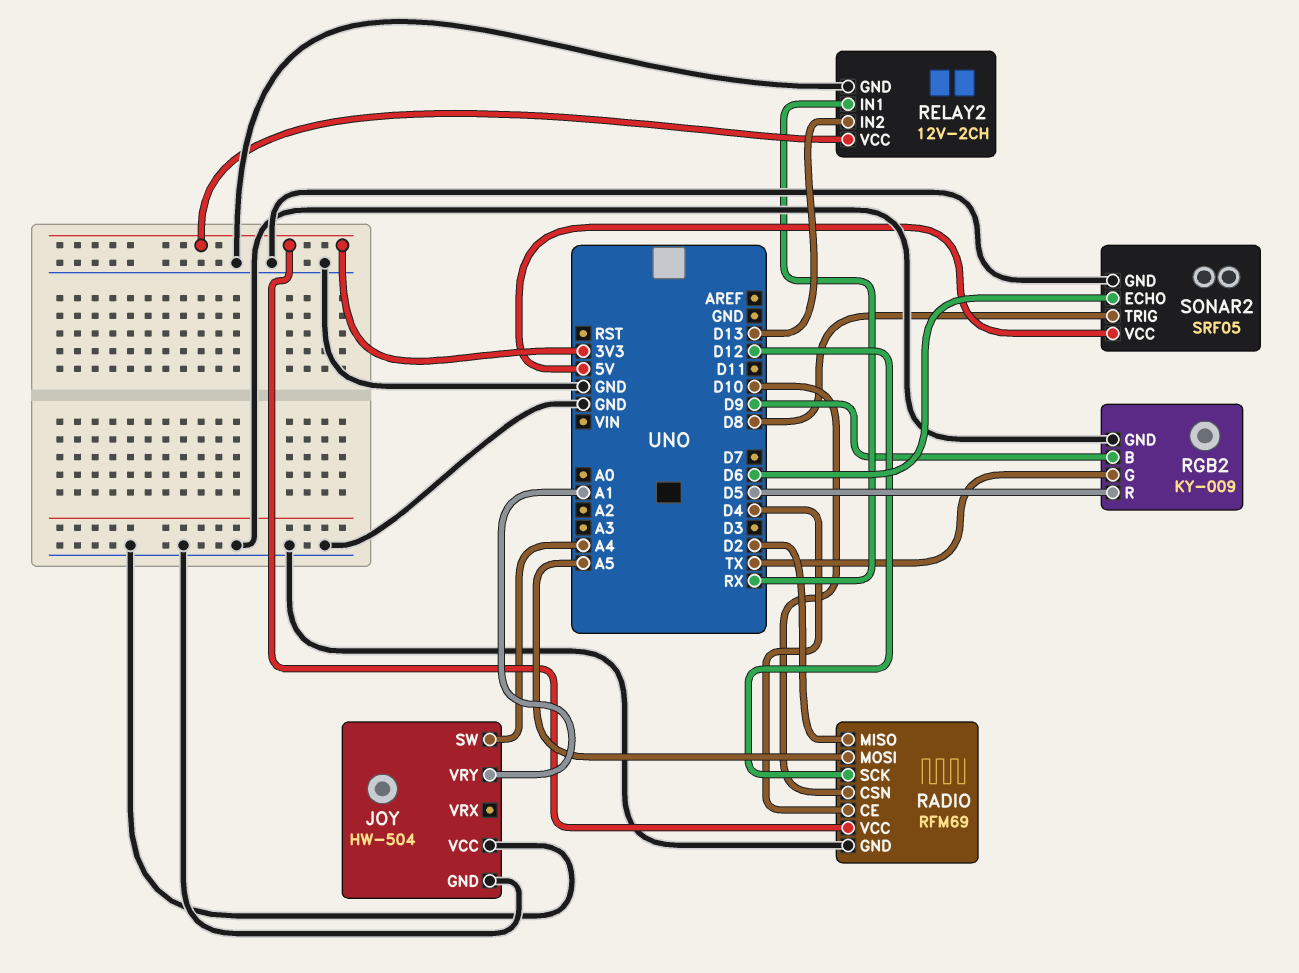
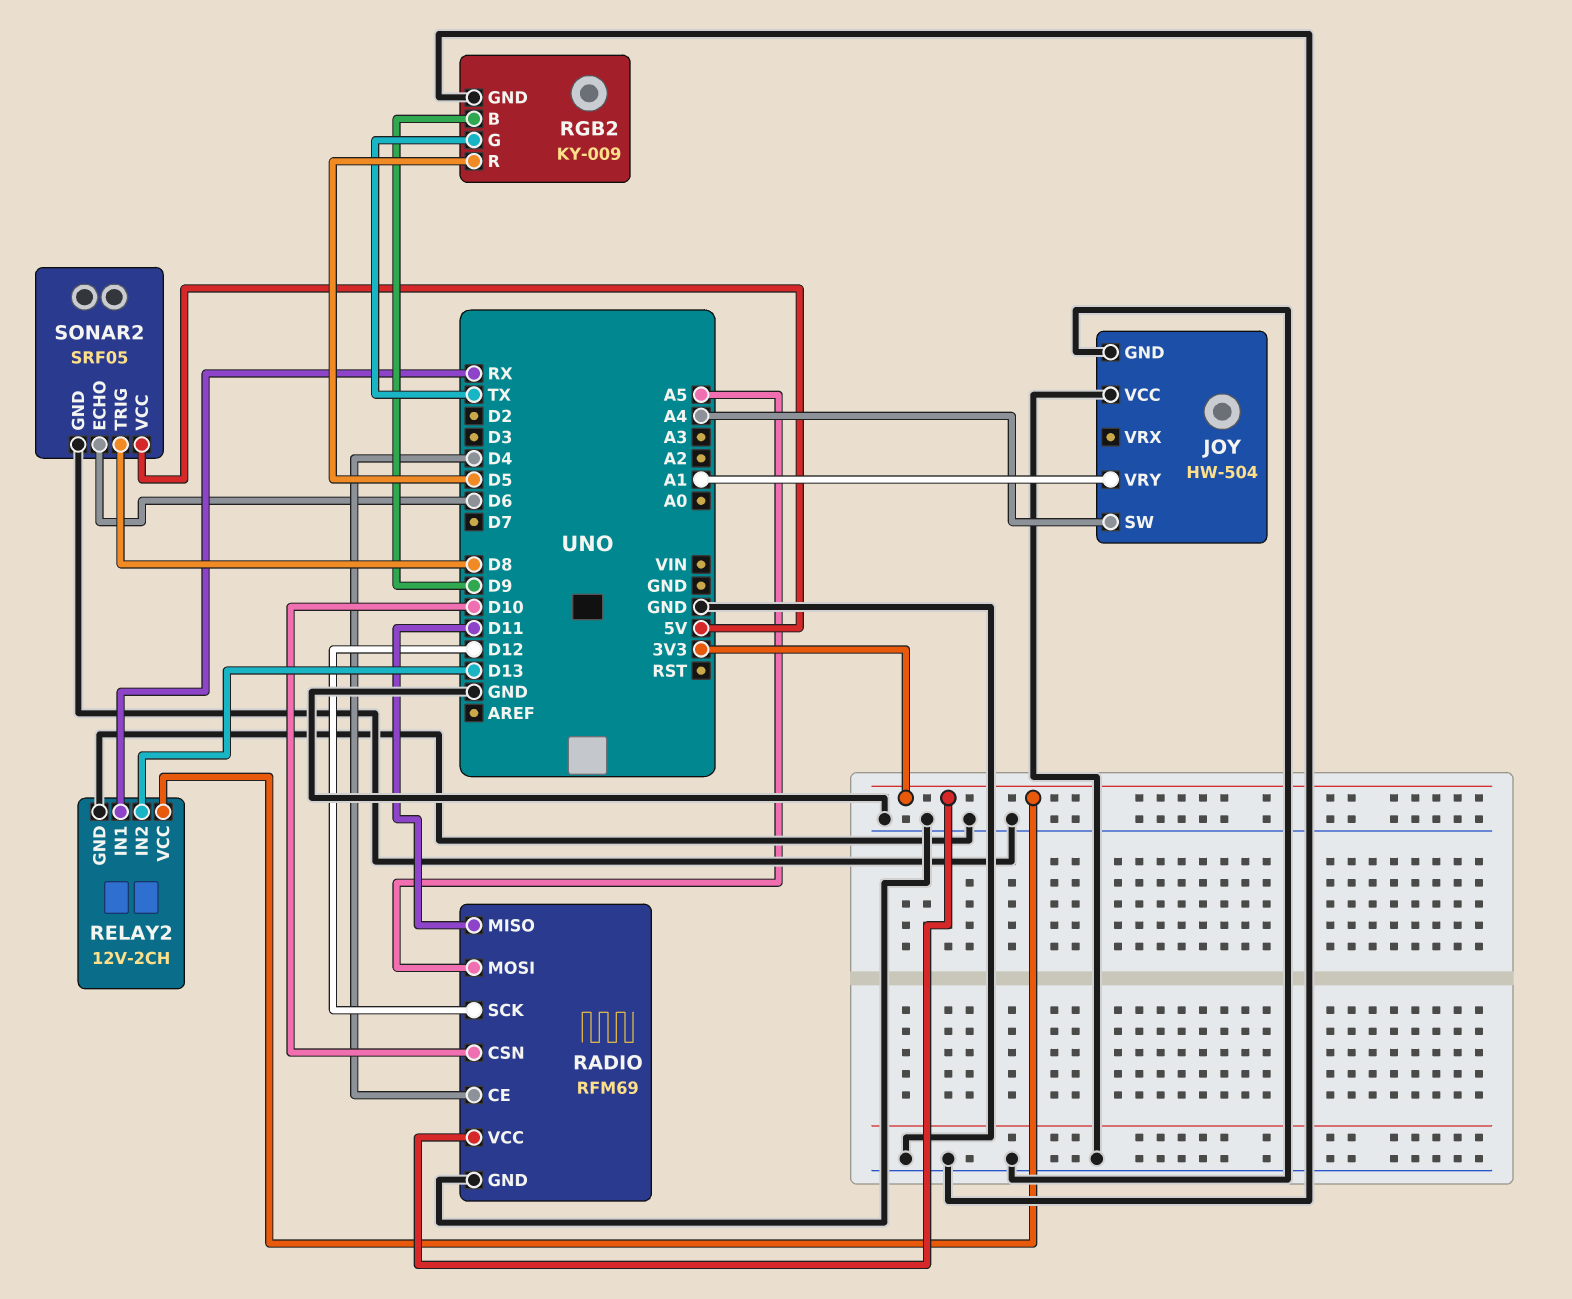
RADIO pin MISO: D2 -> D11

